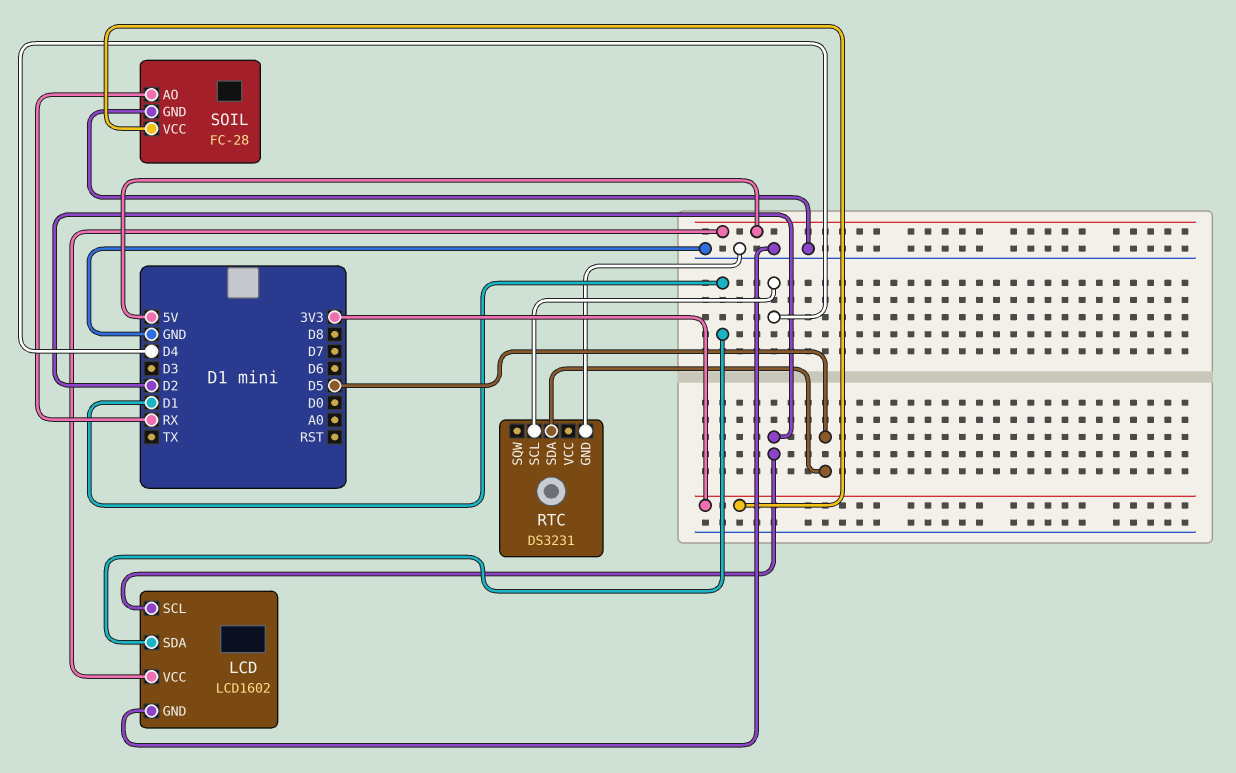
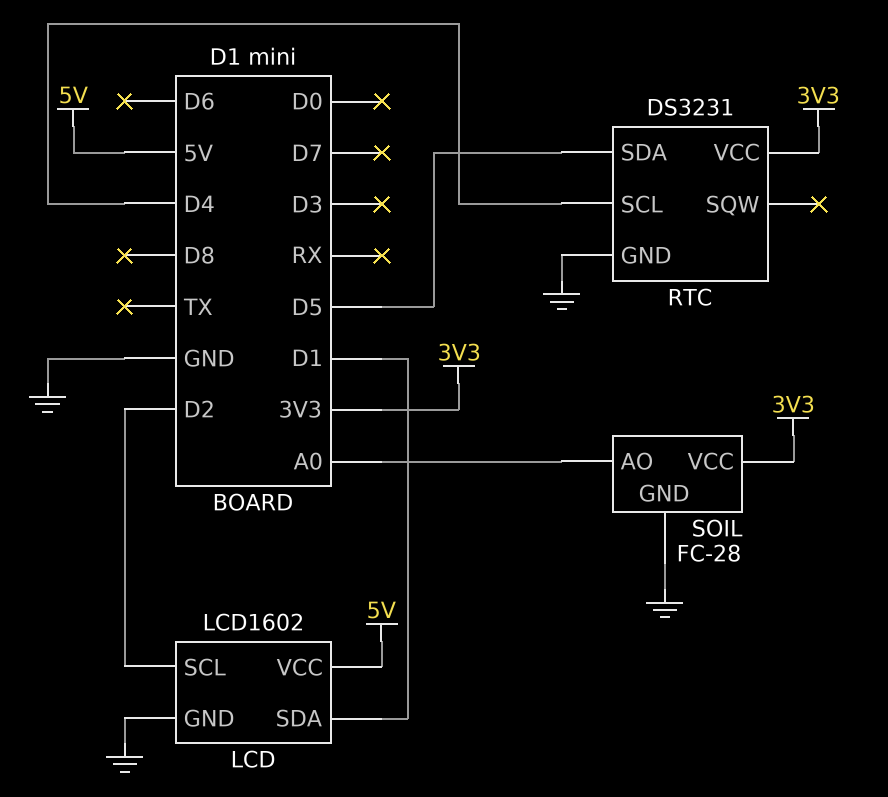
RTC pin VCC: none -> 3V3
SOIL pin AO: RX -> A0

